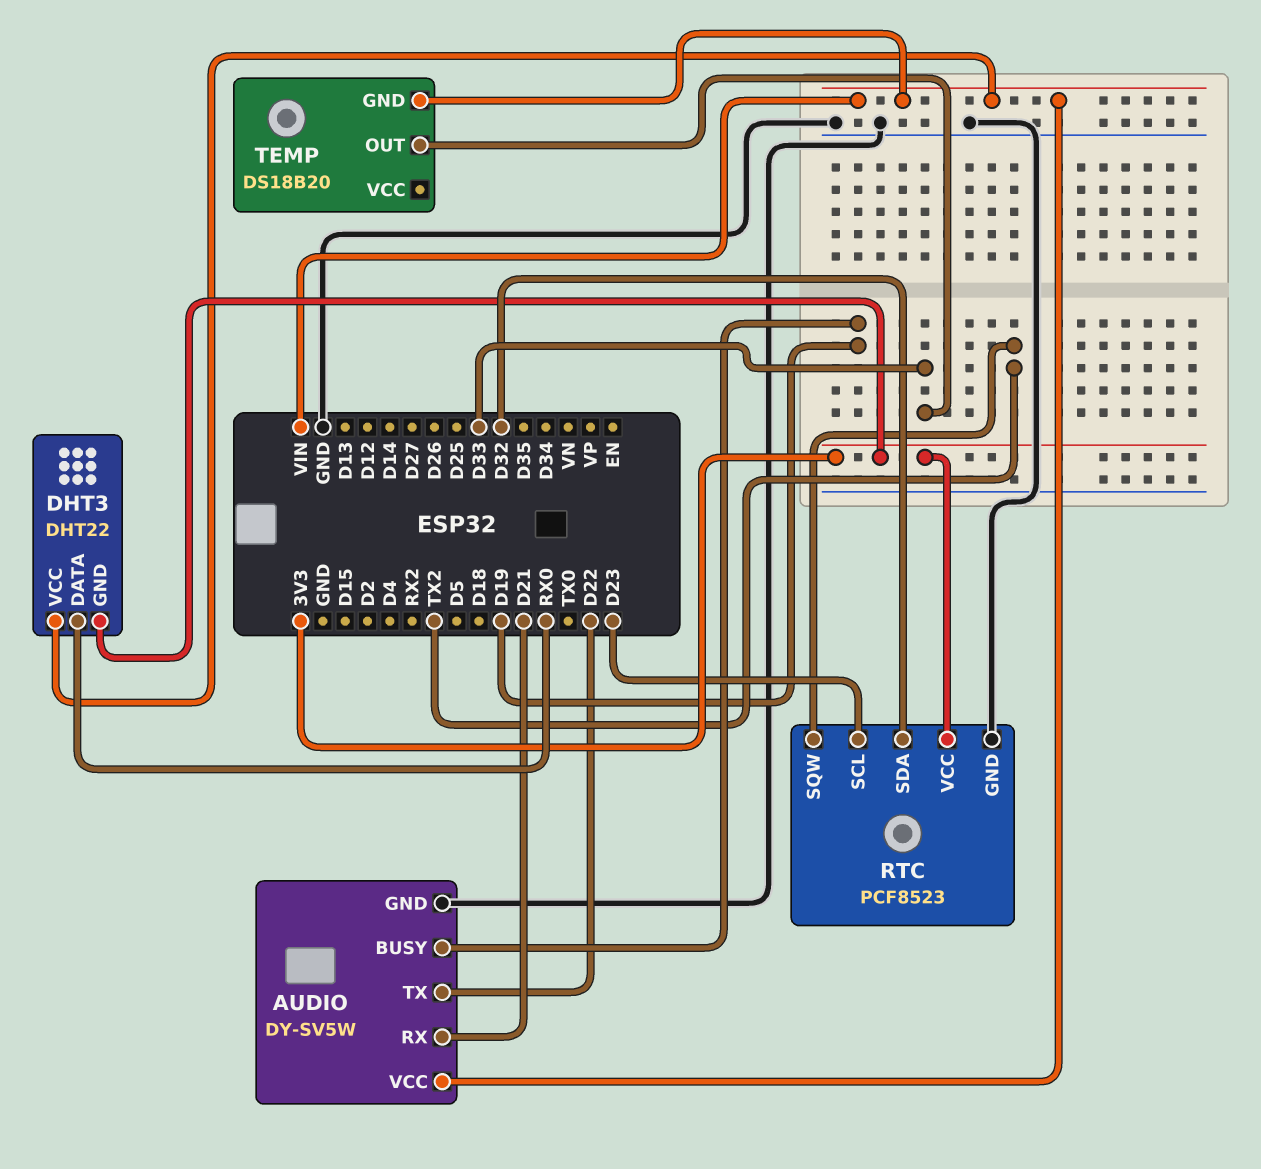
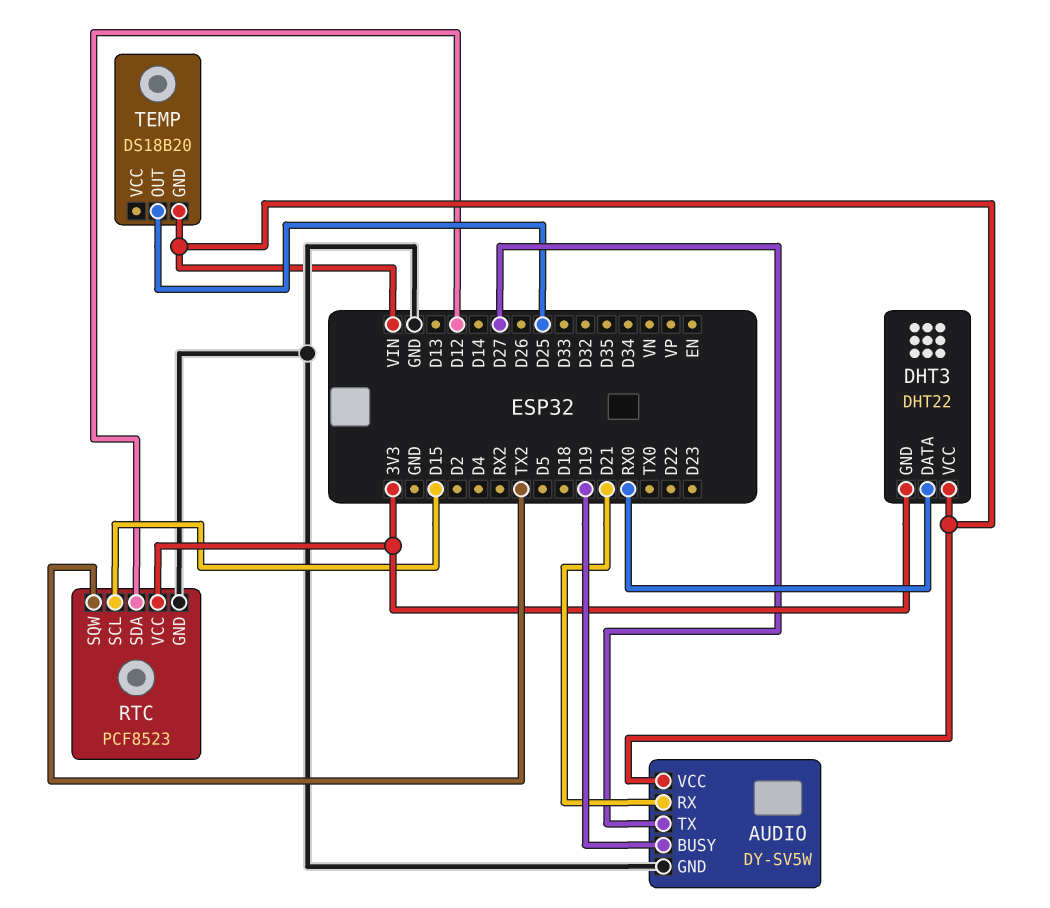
AUDIO pin TX: D22 -> D27
RTC pin SCL: D23 -> D15
RTC pin SDA: D32 -> D12
TEMP pin OUT: D33 -> D25

